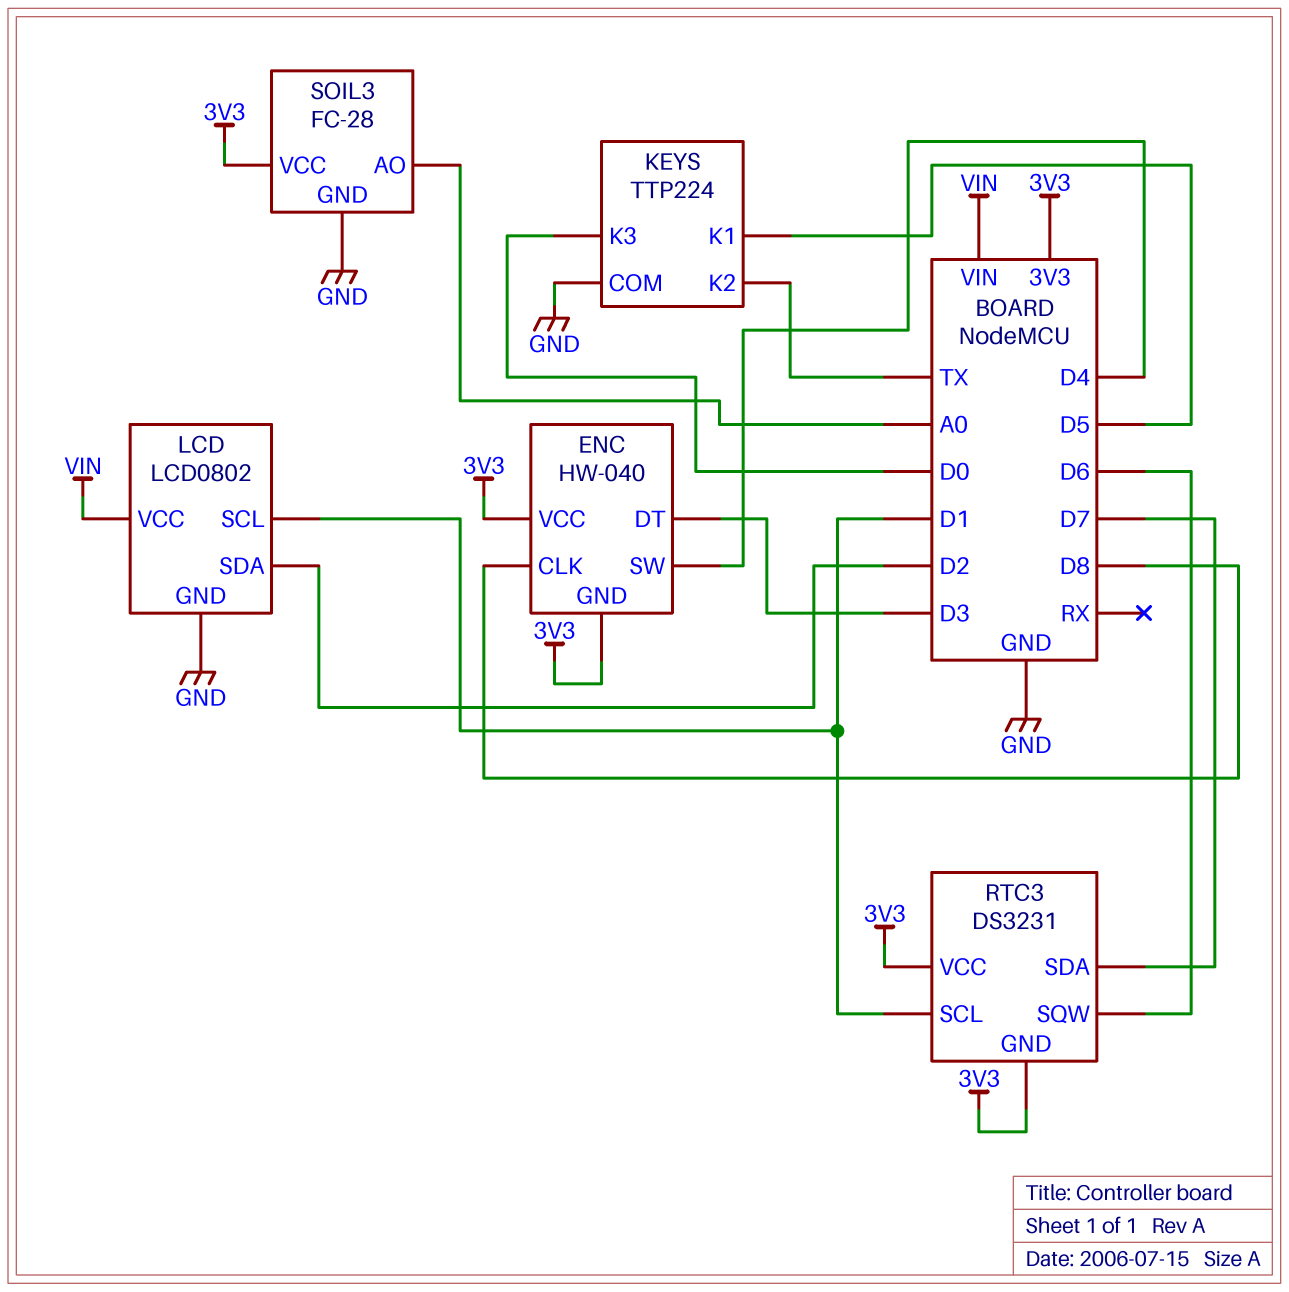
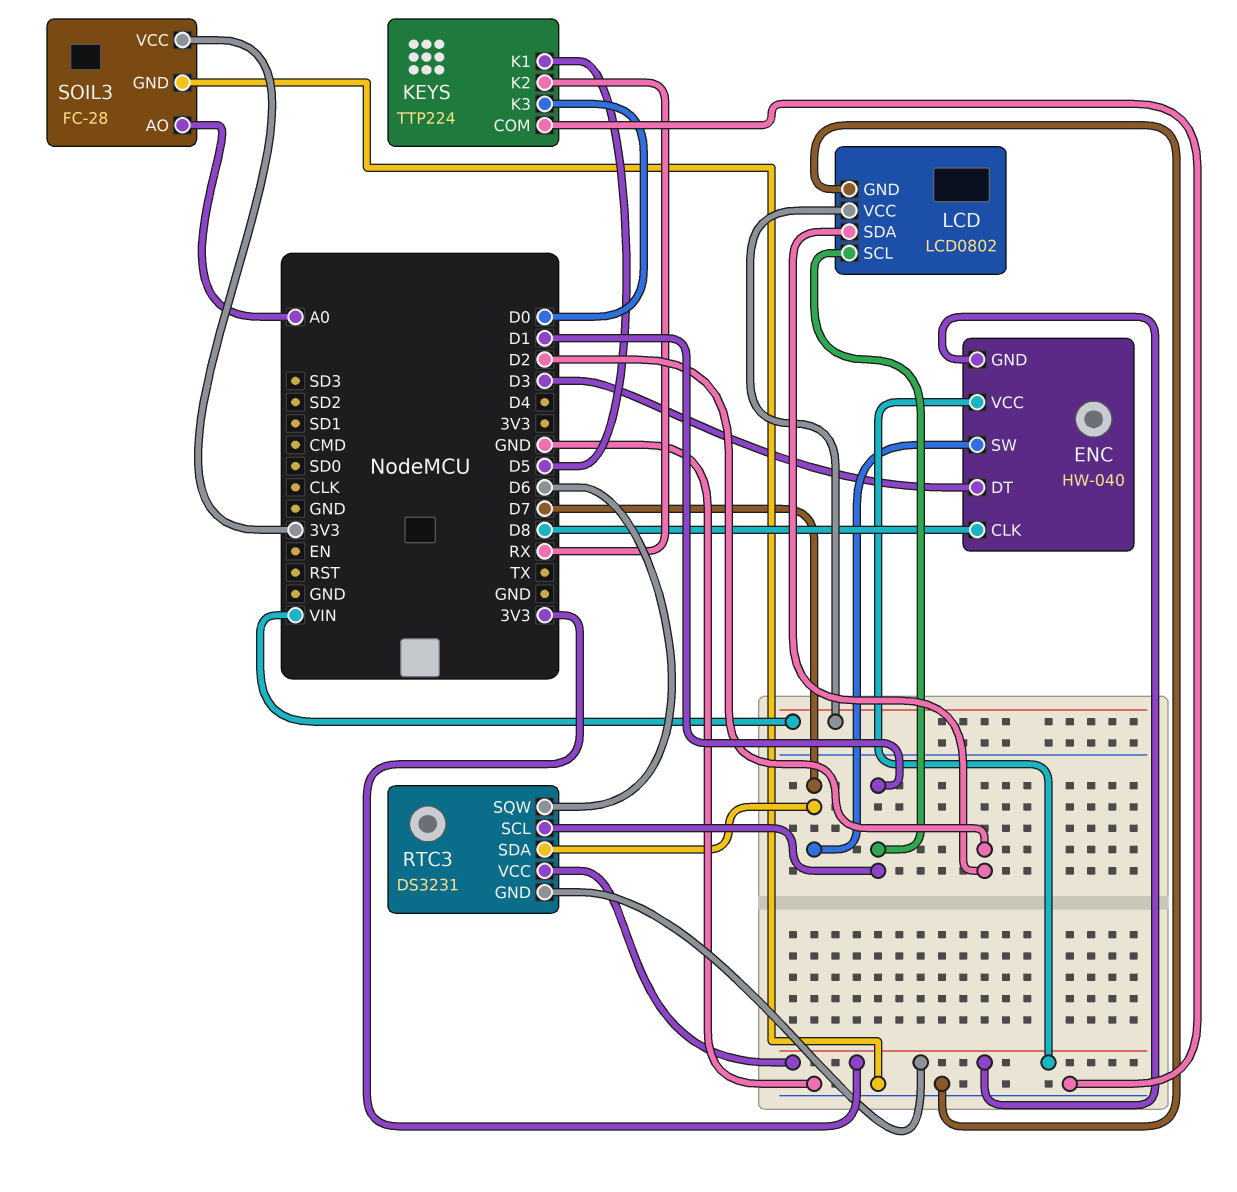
ENC pin SW: D4 -> D7
KEYS pin K2: TX -> RX

